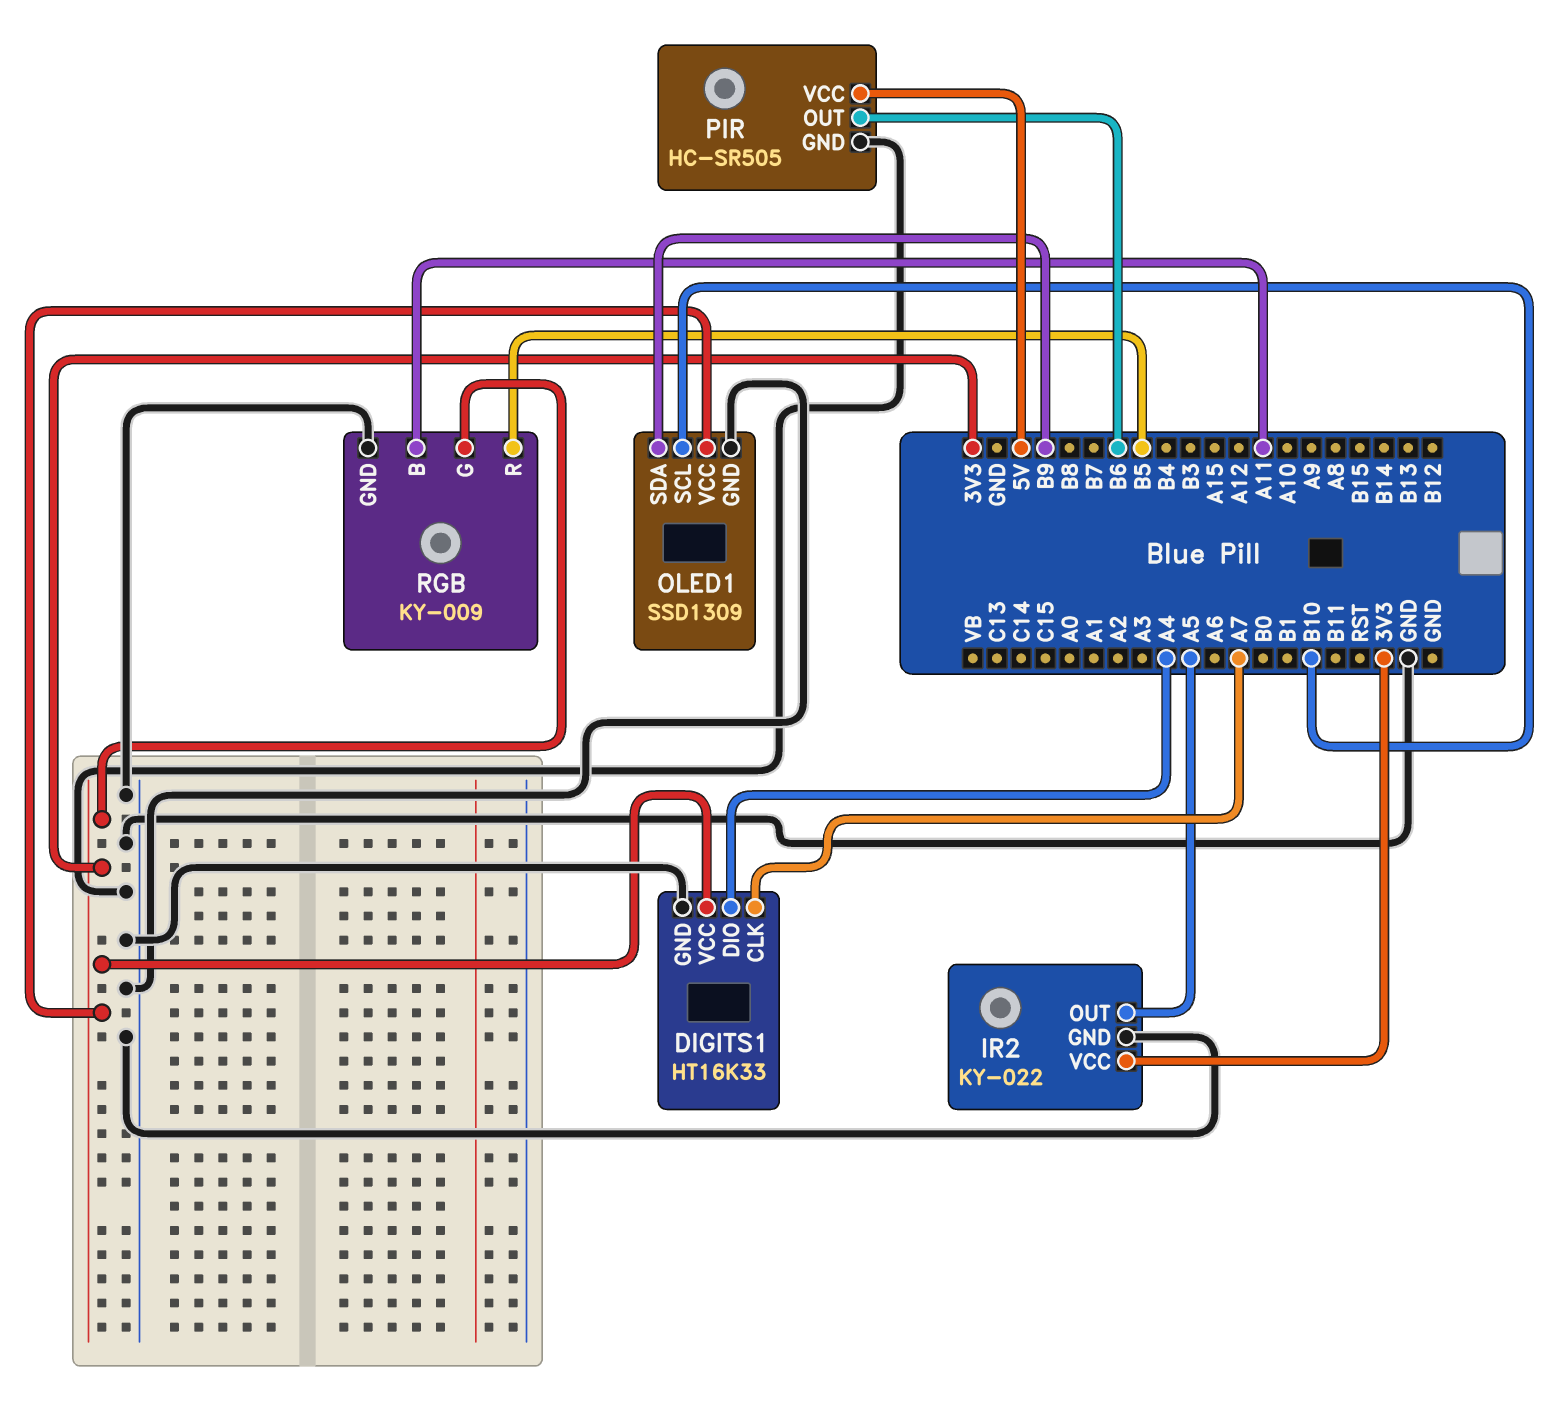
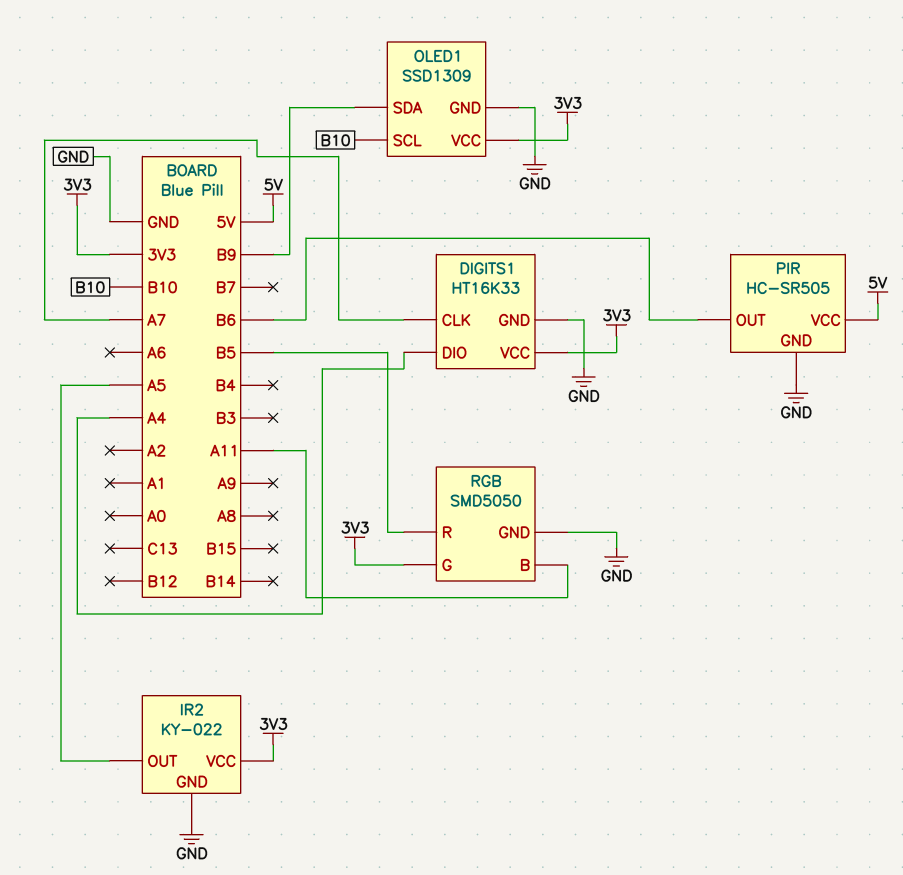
RGB: KY-009 -> SMD5050

